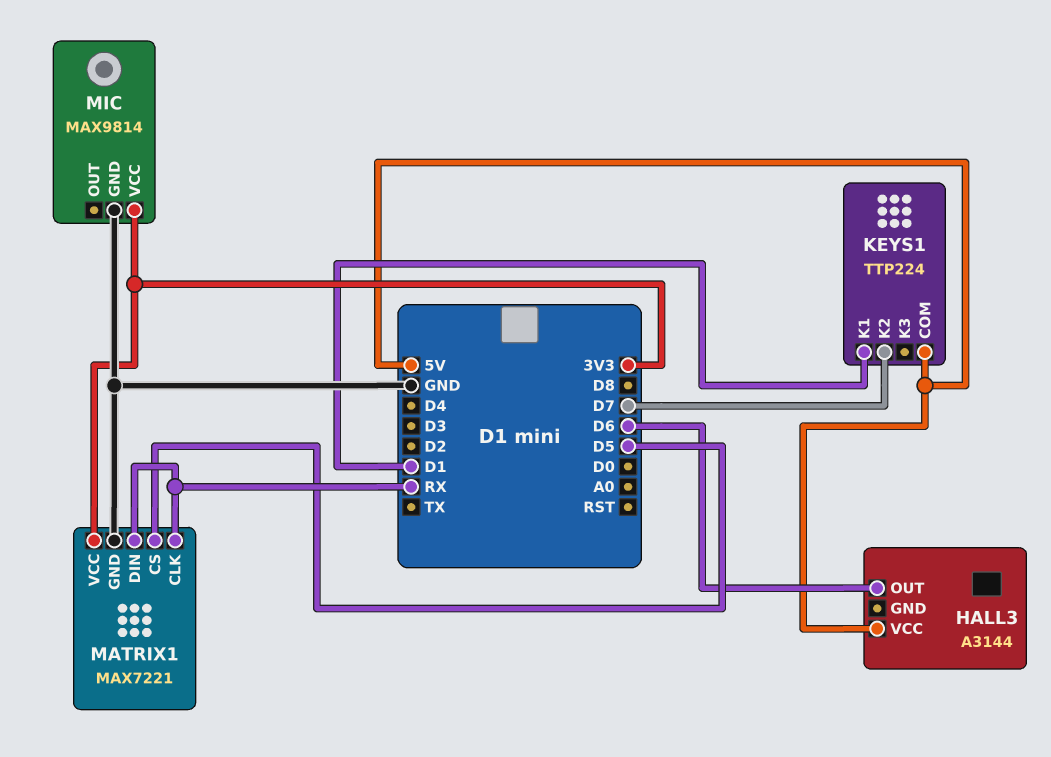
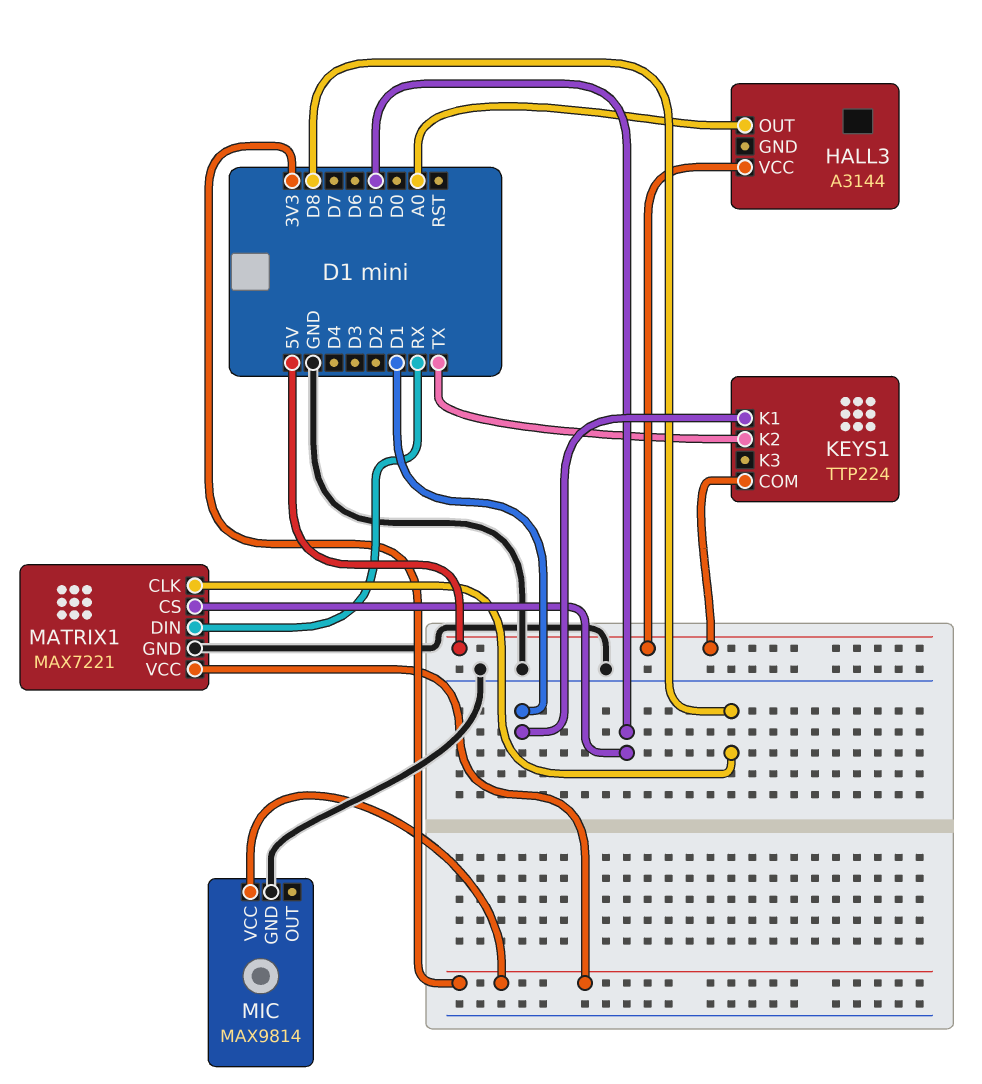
HALL3 pin OUT: D6 -> A0
KEYS1 pin K2: D7 -> TX
MATRIX1 pin CLK: RX -> D8

